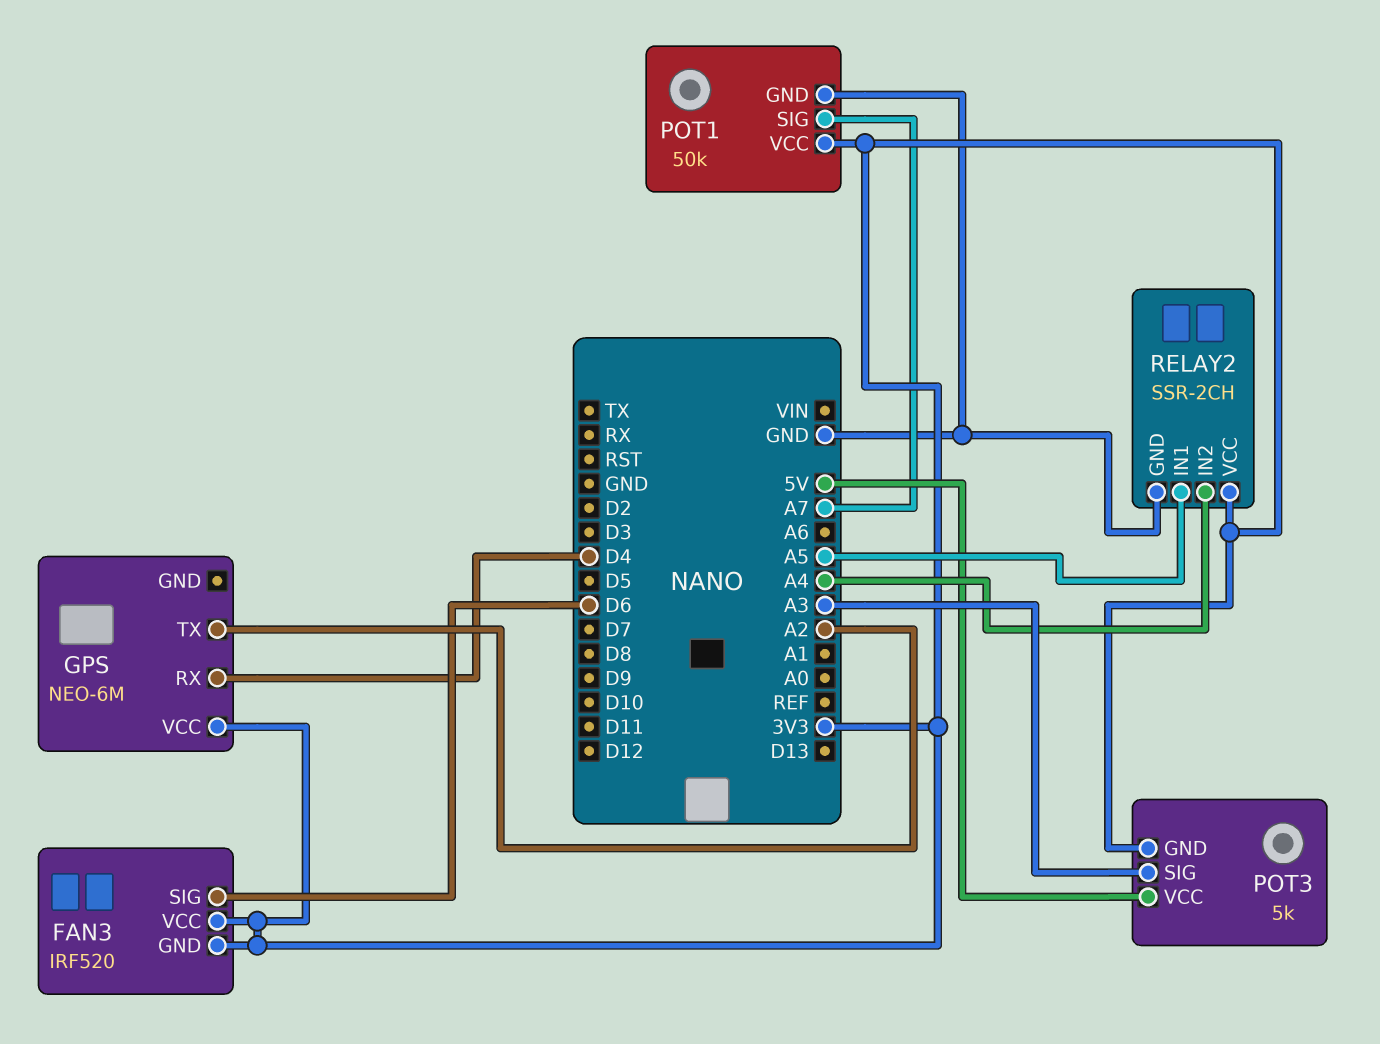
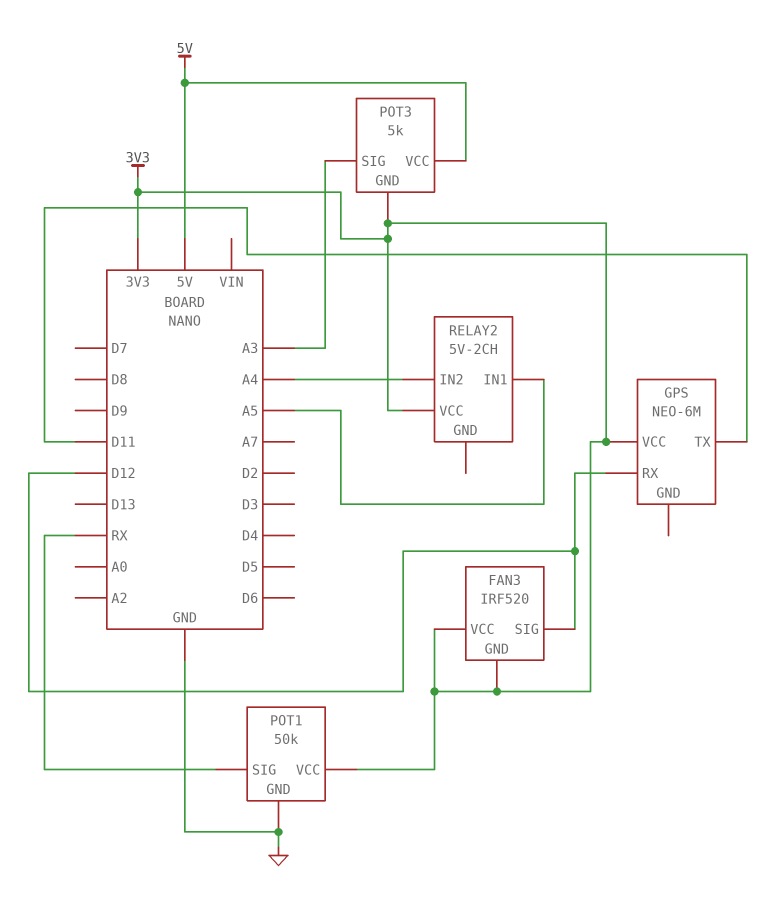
FAN3 pin SIG: D6 -> D12
GPS pin RX: D4 -> D12
GPS pin TX: A2 -> D11
POT1 pin SIG: A7 -> RX
RELAY2: SSR-2CH -> 5V-2CH
RELAY2 pin GND: GND -> none

